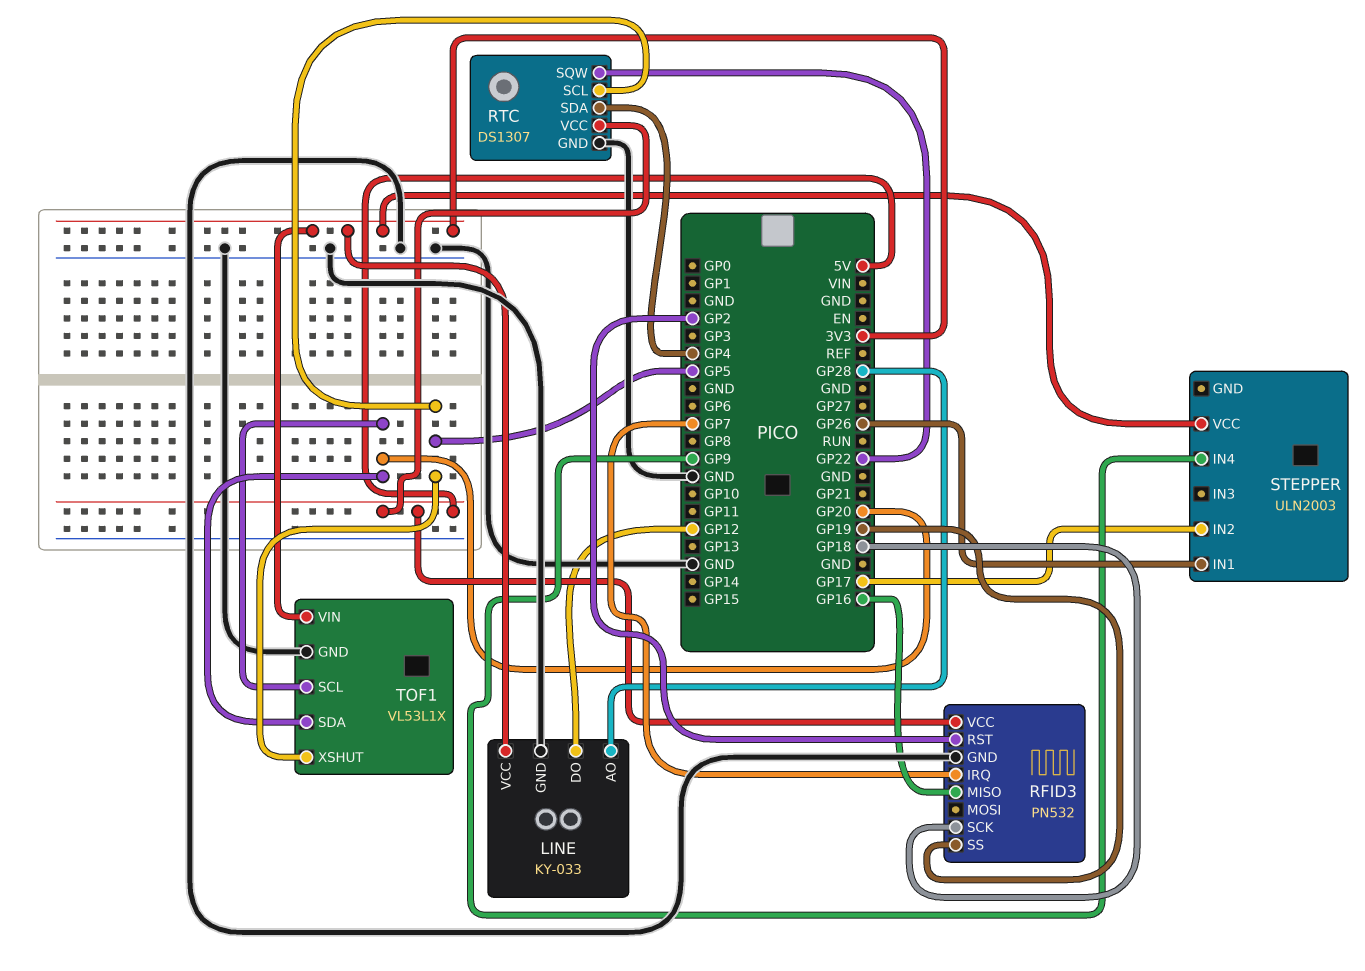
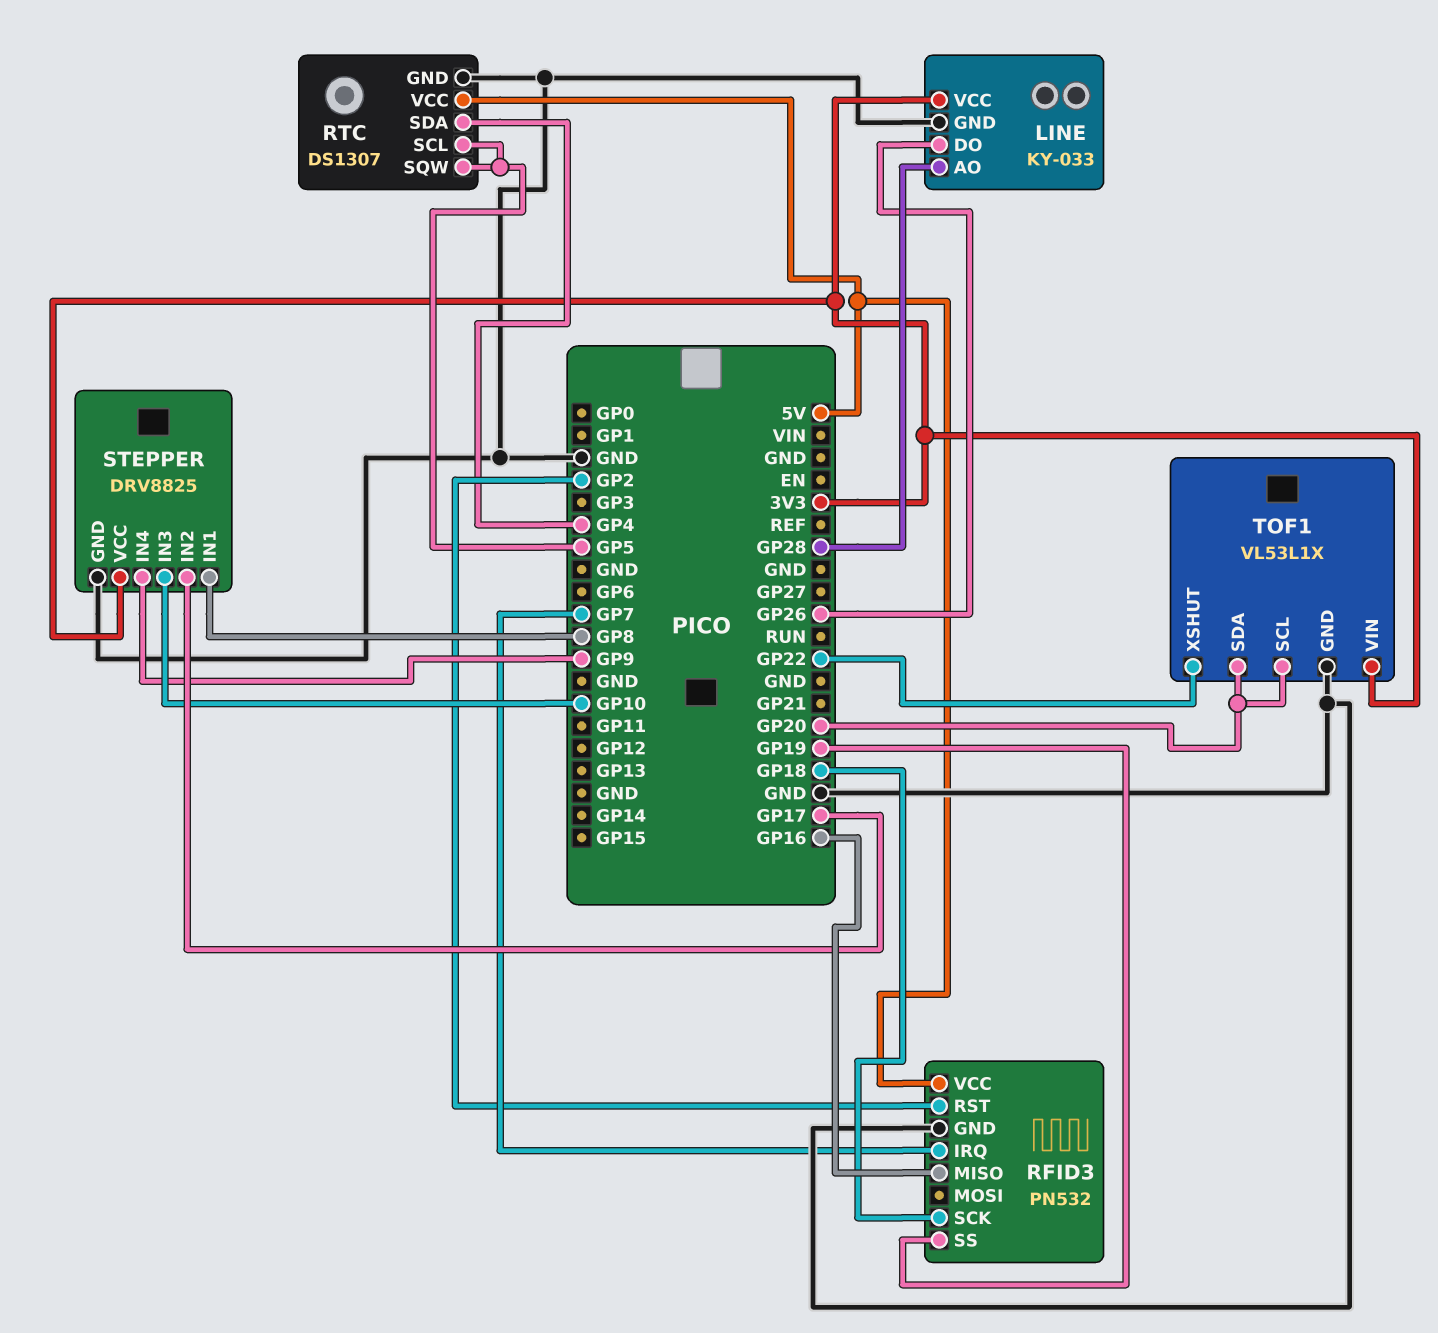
LINE pin DO: GP12 -> GP26
RTC pin SQW: GP22 -> GP5
STEPPER: ULN2003 -> DRV8825
STEPPER pin GND: none -> GND
STEPPER pin IN1: GP26 -> GP8
STEPPER pin IN3: none -> GP10
TOF1 pin XSHUT: GP5 -> GP22

